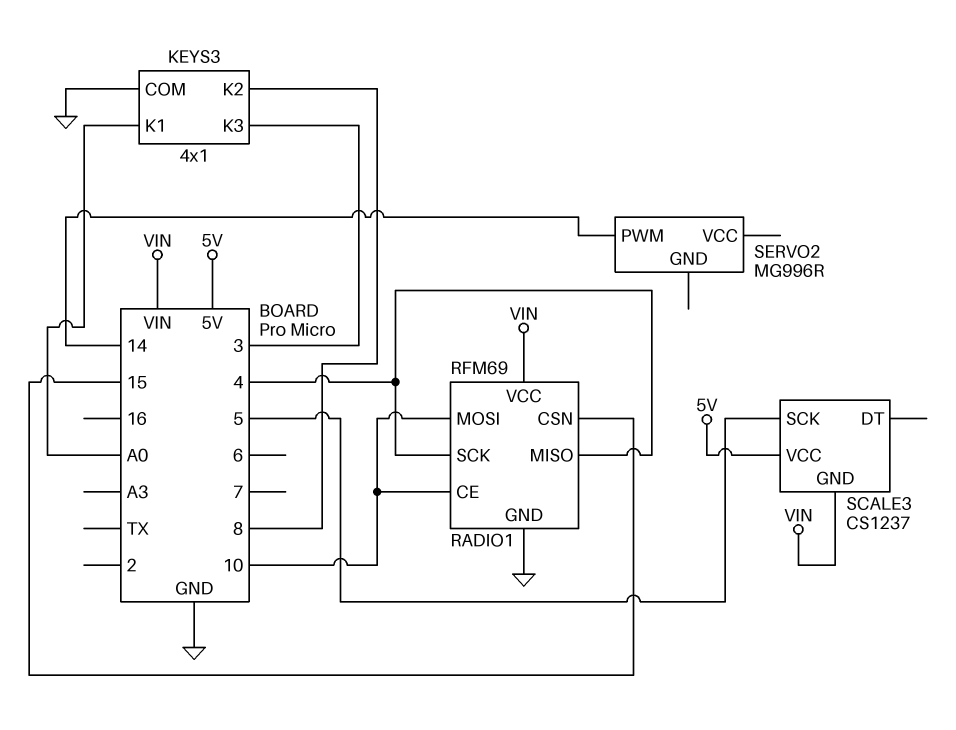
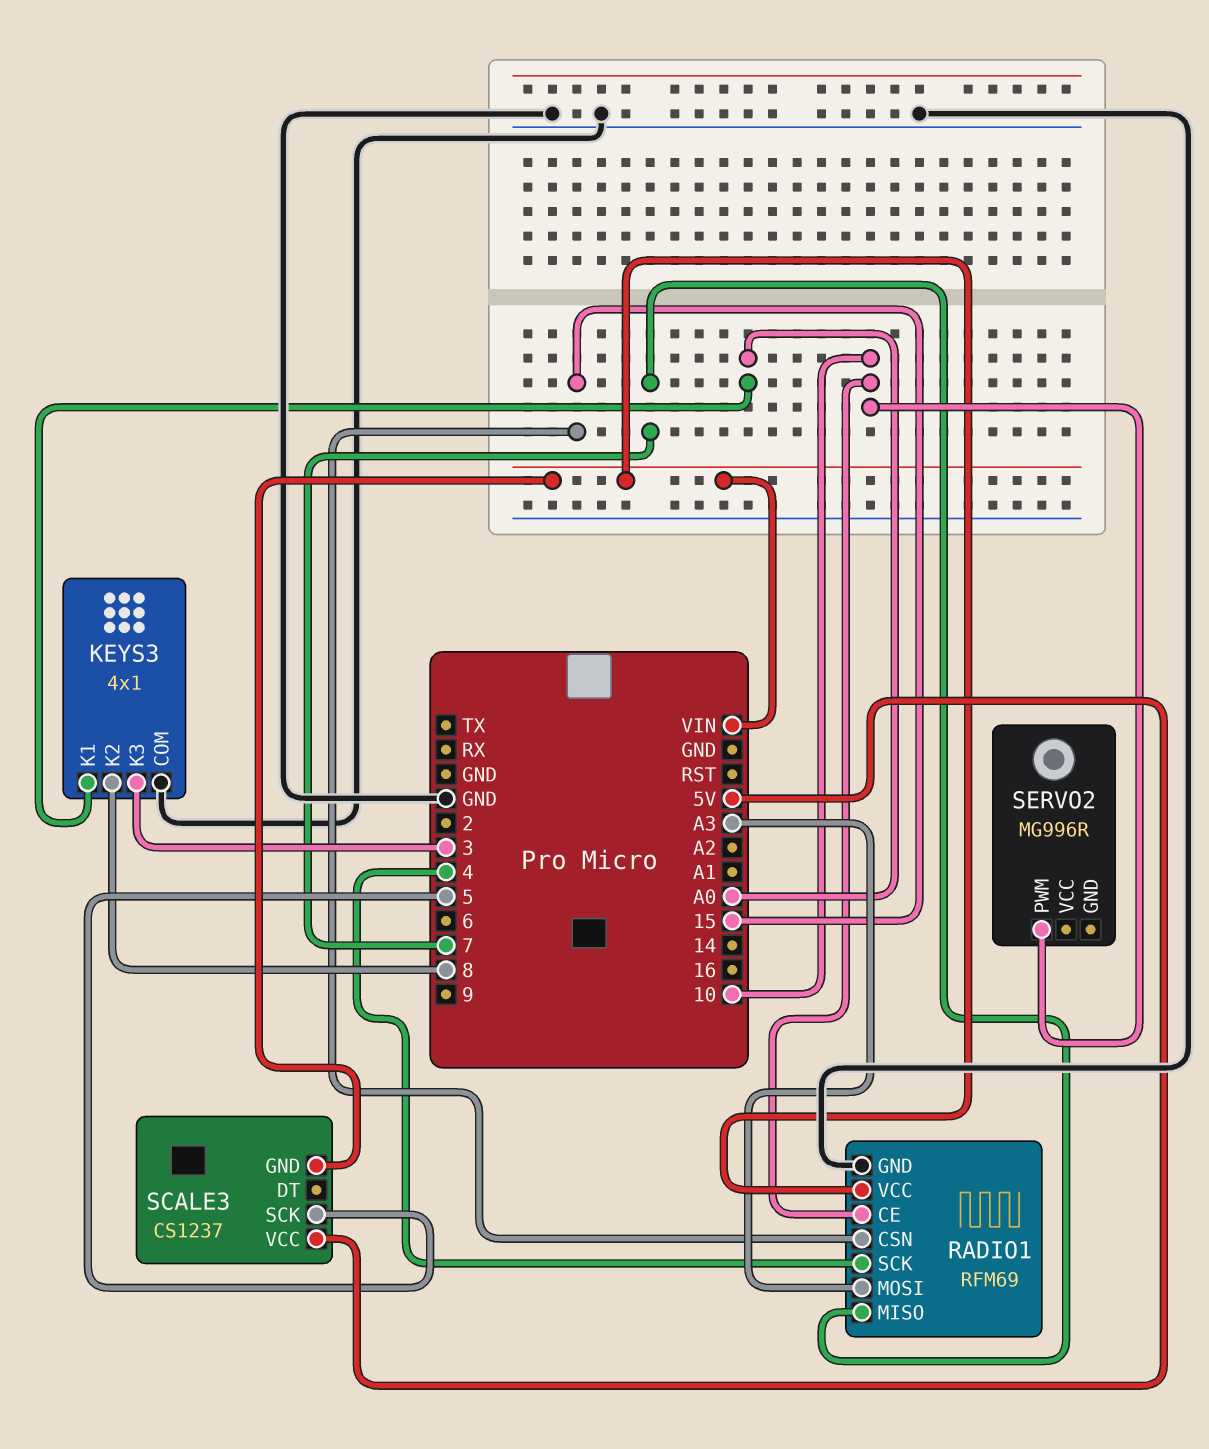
RADIO1 pin MISO: 4 -> 7
RADIO1 pin MOSI: 10 -> A3
SERVO2 pin PWM: 14 -> 10

